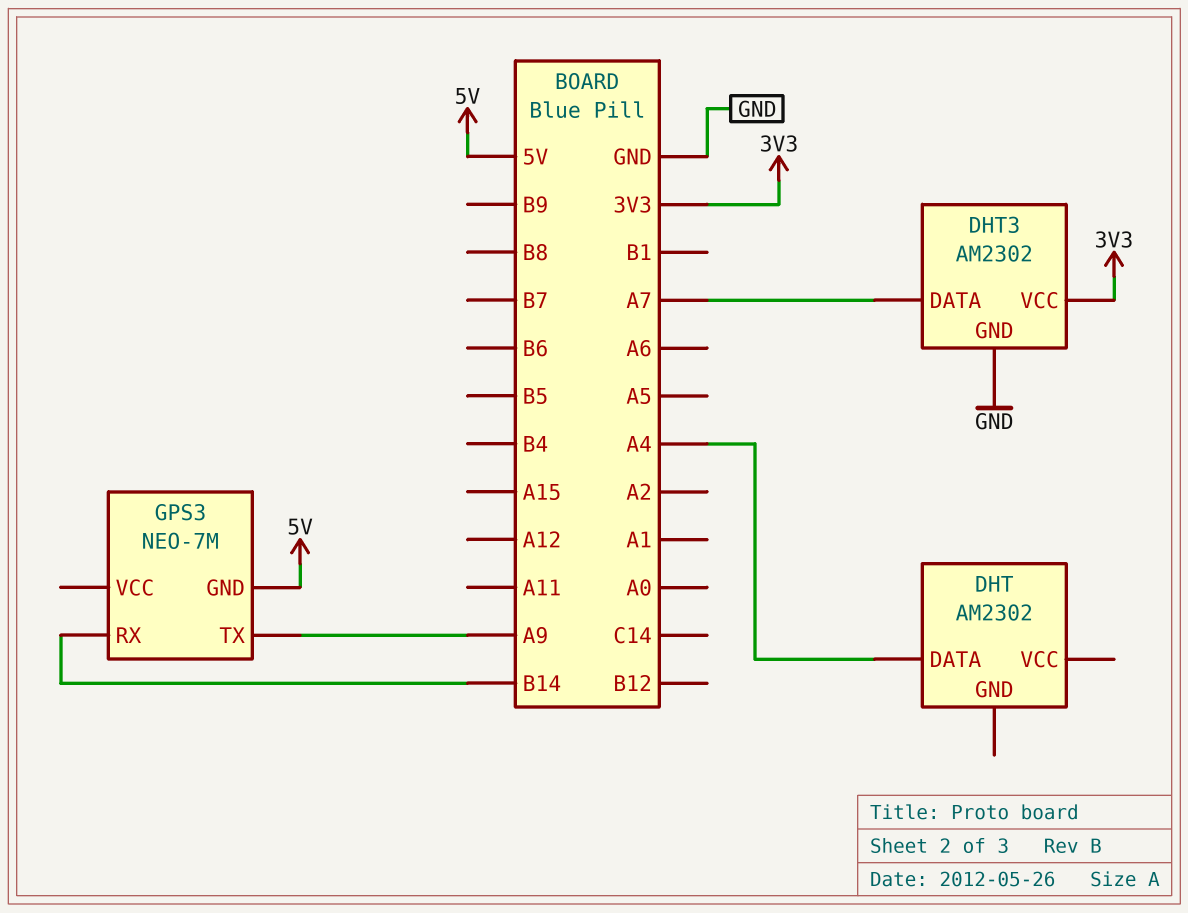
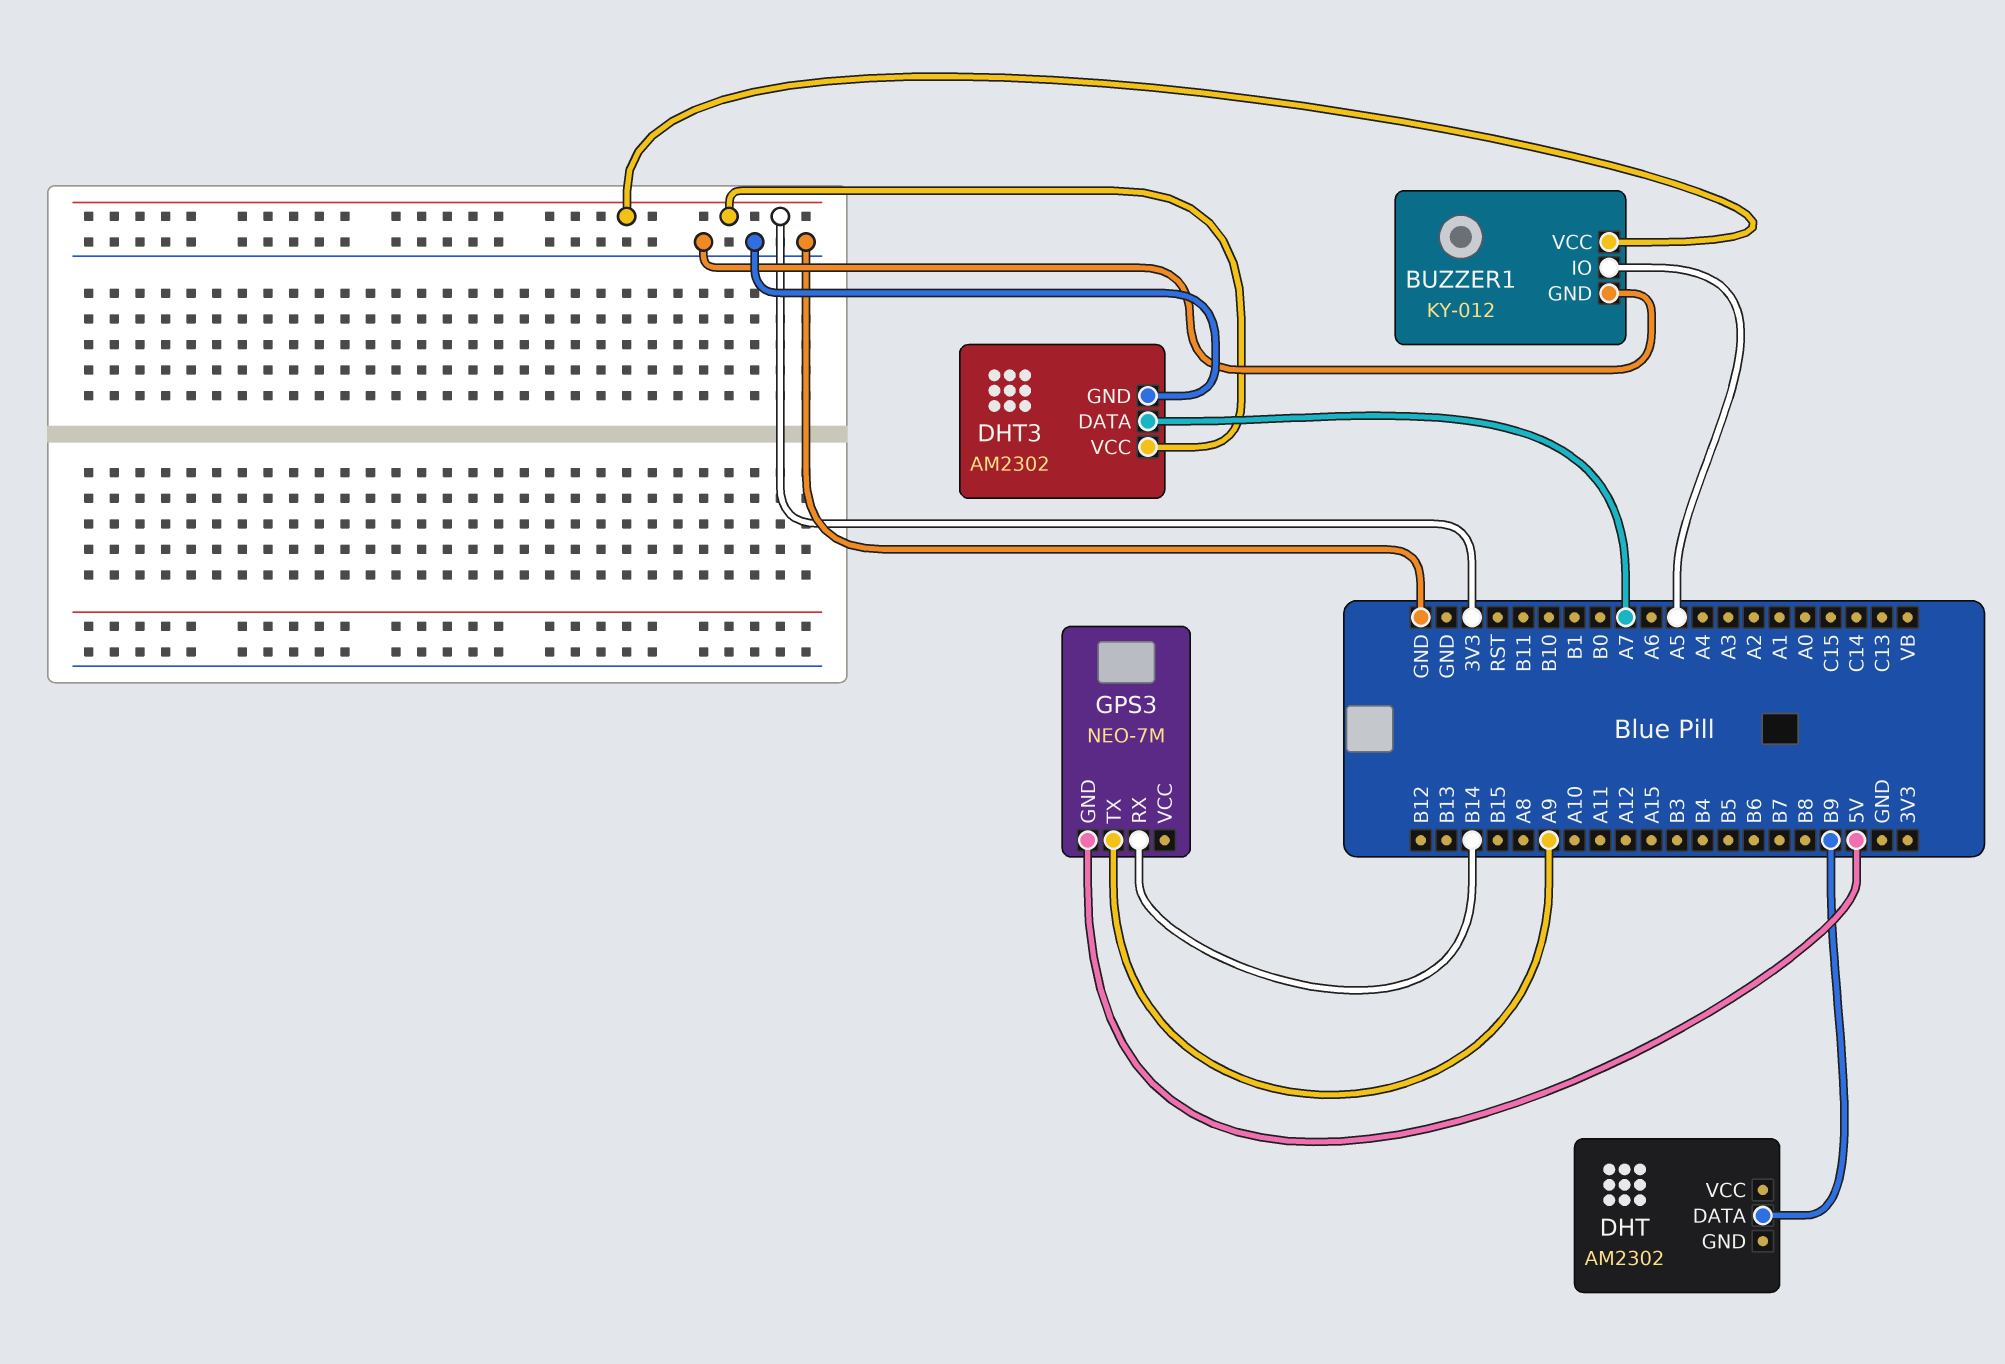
BUZZER1: none -> KY-012
BUZZER1 pin GND: none -> GND
BUZZER1 pin IO: none -> A5
BUZZER1 pin VCC: none -> 3V3
DHT pin DATA: A4 -> B9

